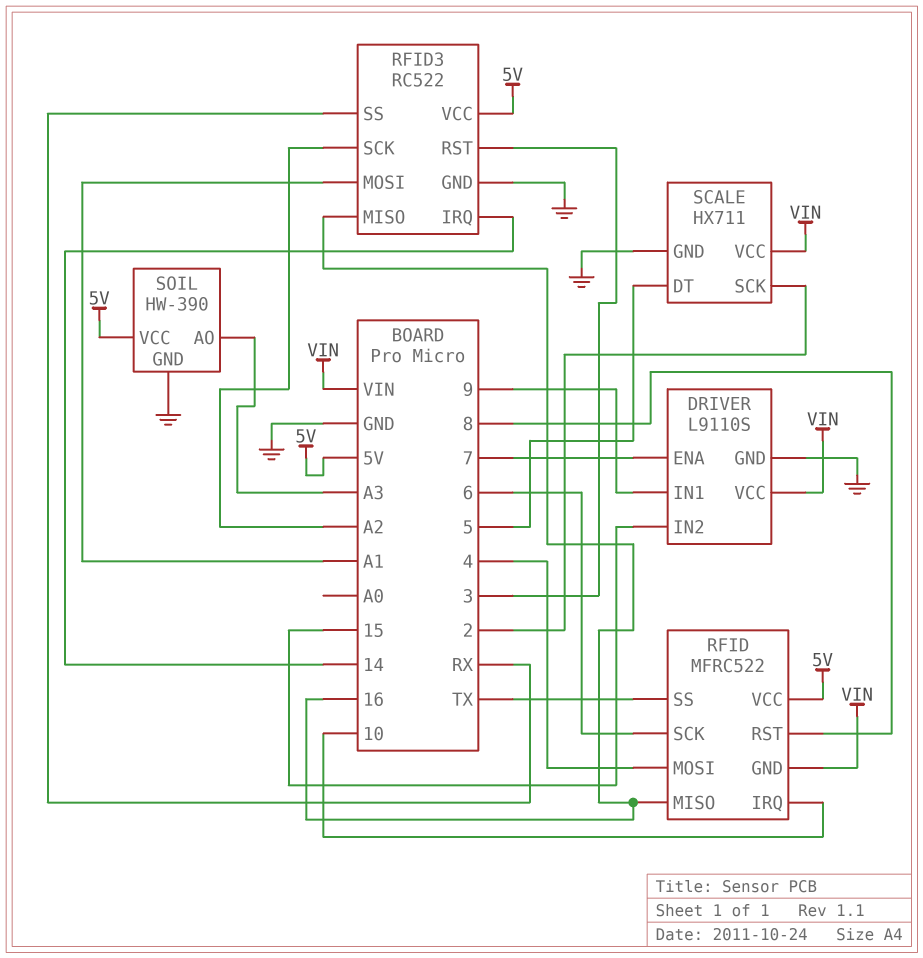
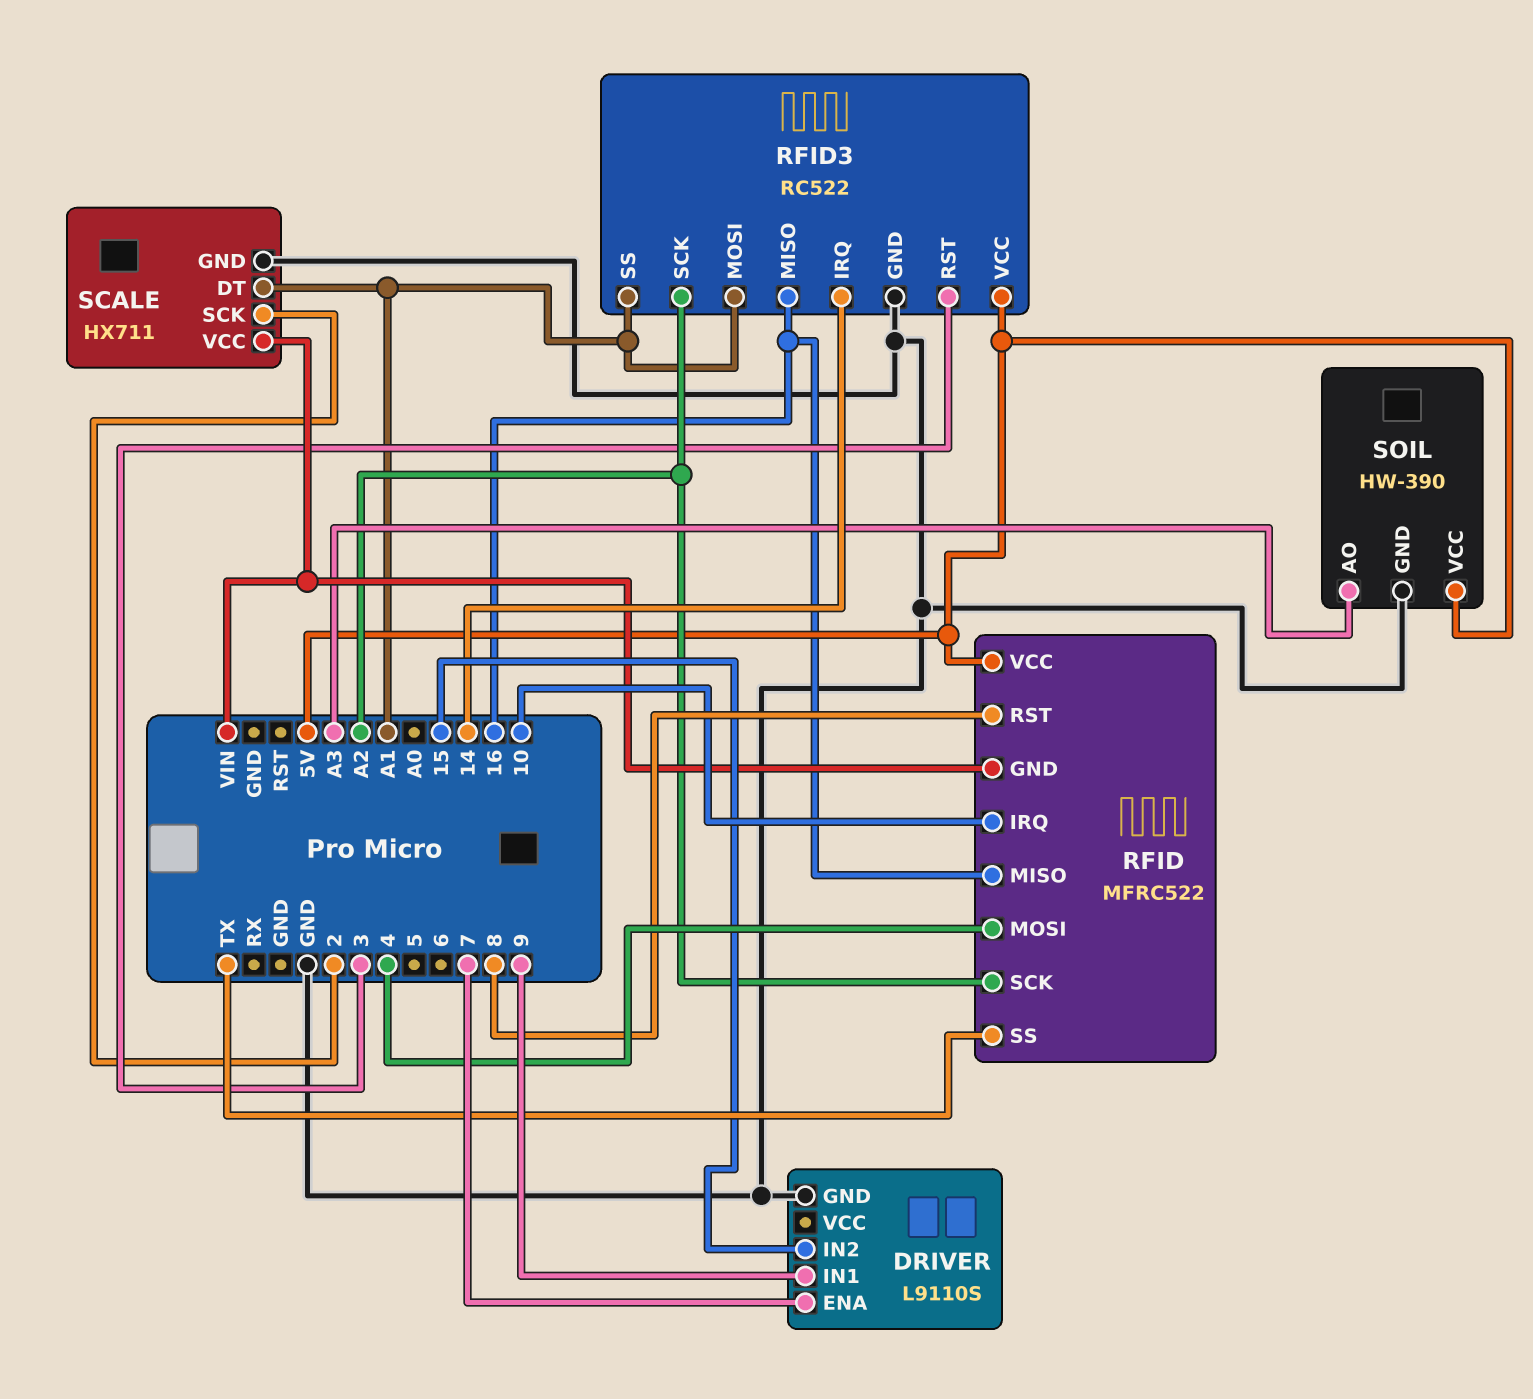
DRIVER pin VCC: VIN -> none
RFID pin SCK: 6 -> A2
RFID3 pin SS: RX -> A1
SCALE pin DT: 5 -> A1

